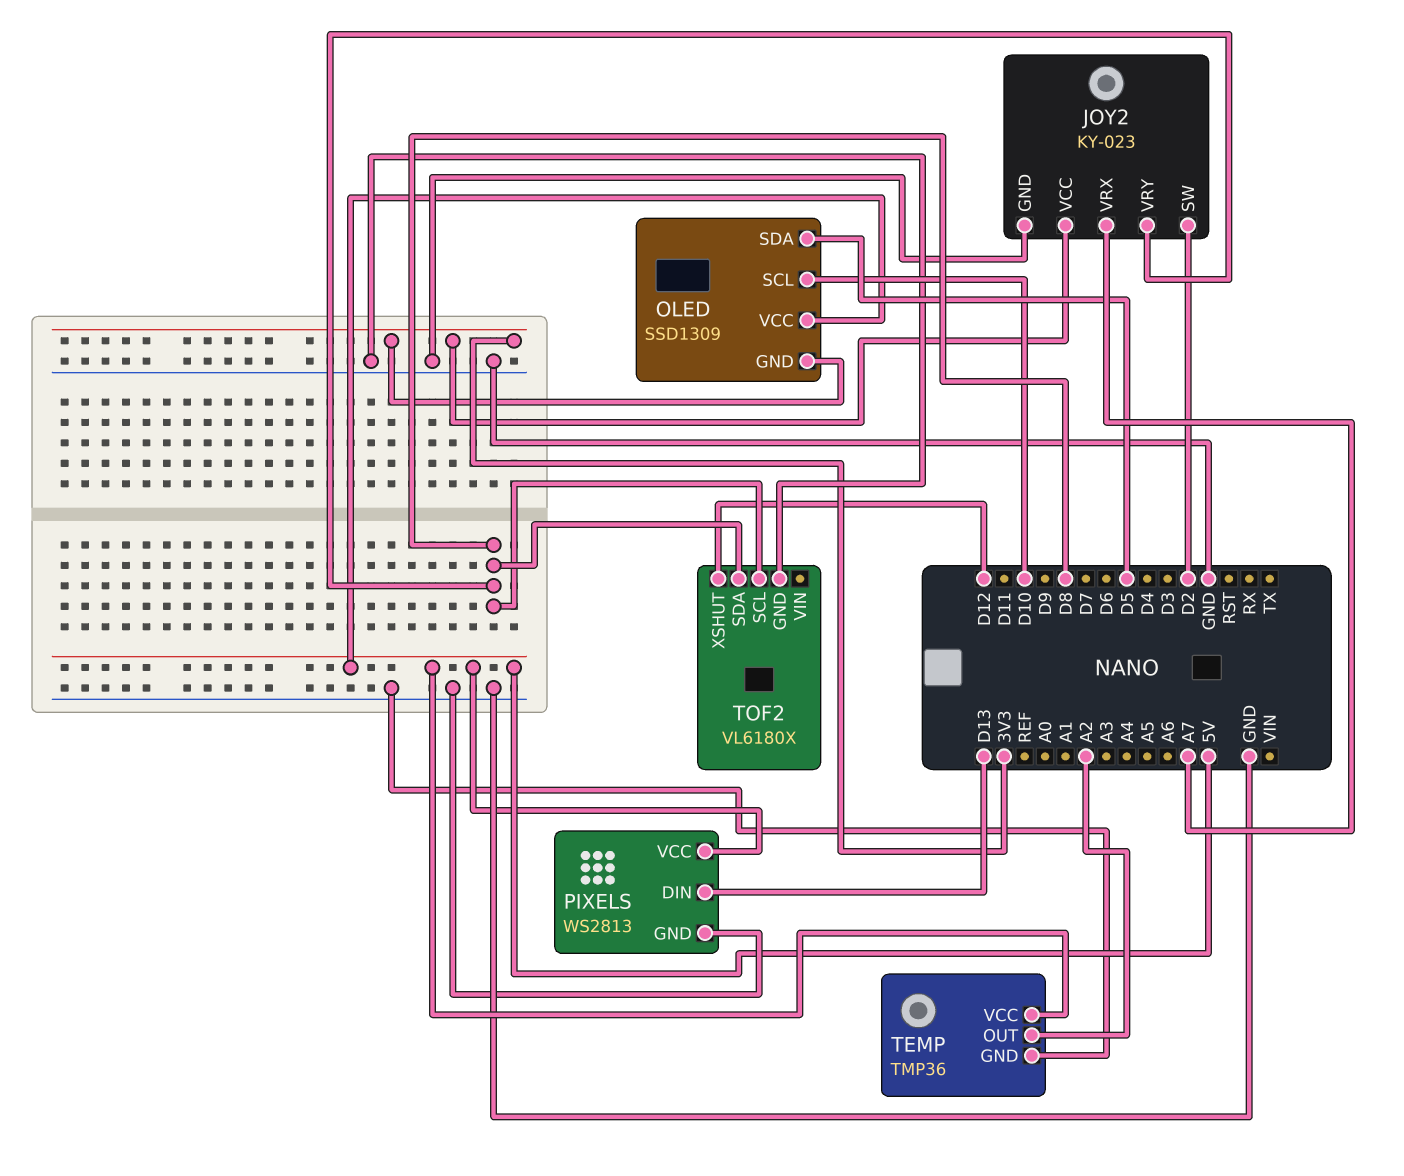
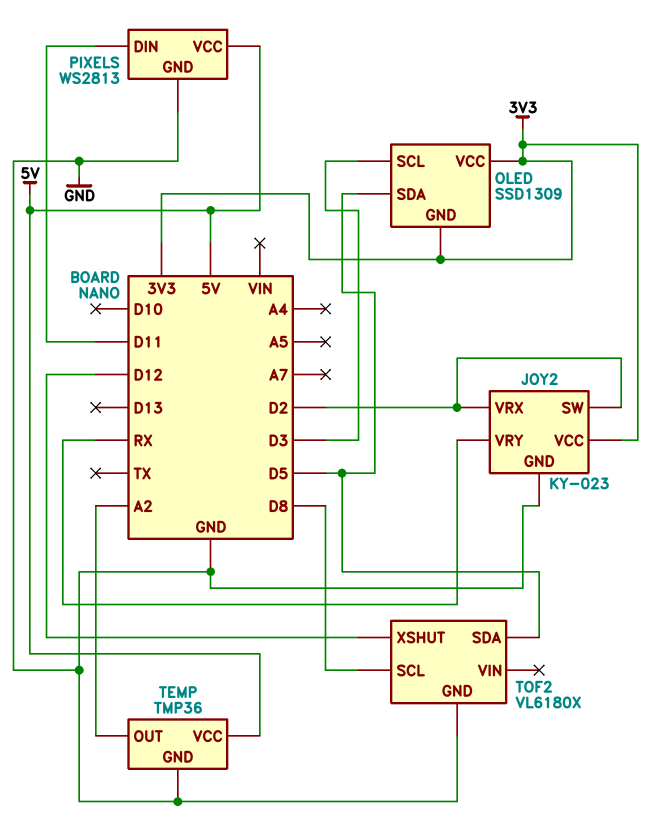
JOY2 pin VRX: A7 -> D2
JOY2 pin VRY: D8 -> RX
OLED pin SCL: D10 -> D3
OLED pin VCC: 5V -> 3V3
PIXELS pin DIN: D13 -> D11
TOF2 pin SDA: D8 -> D5

